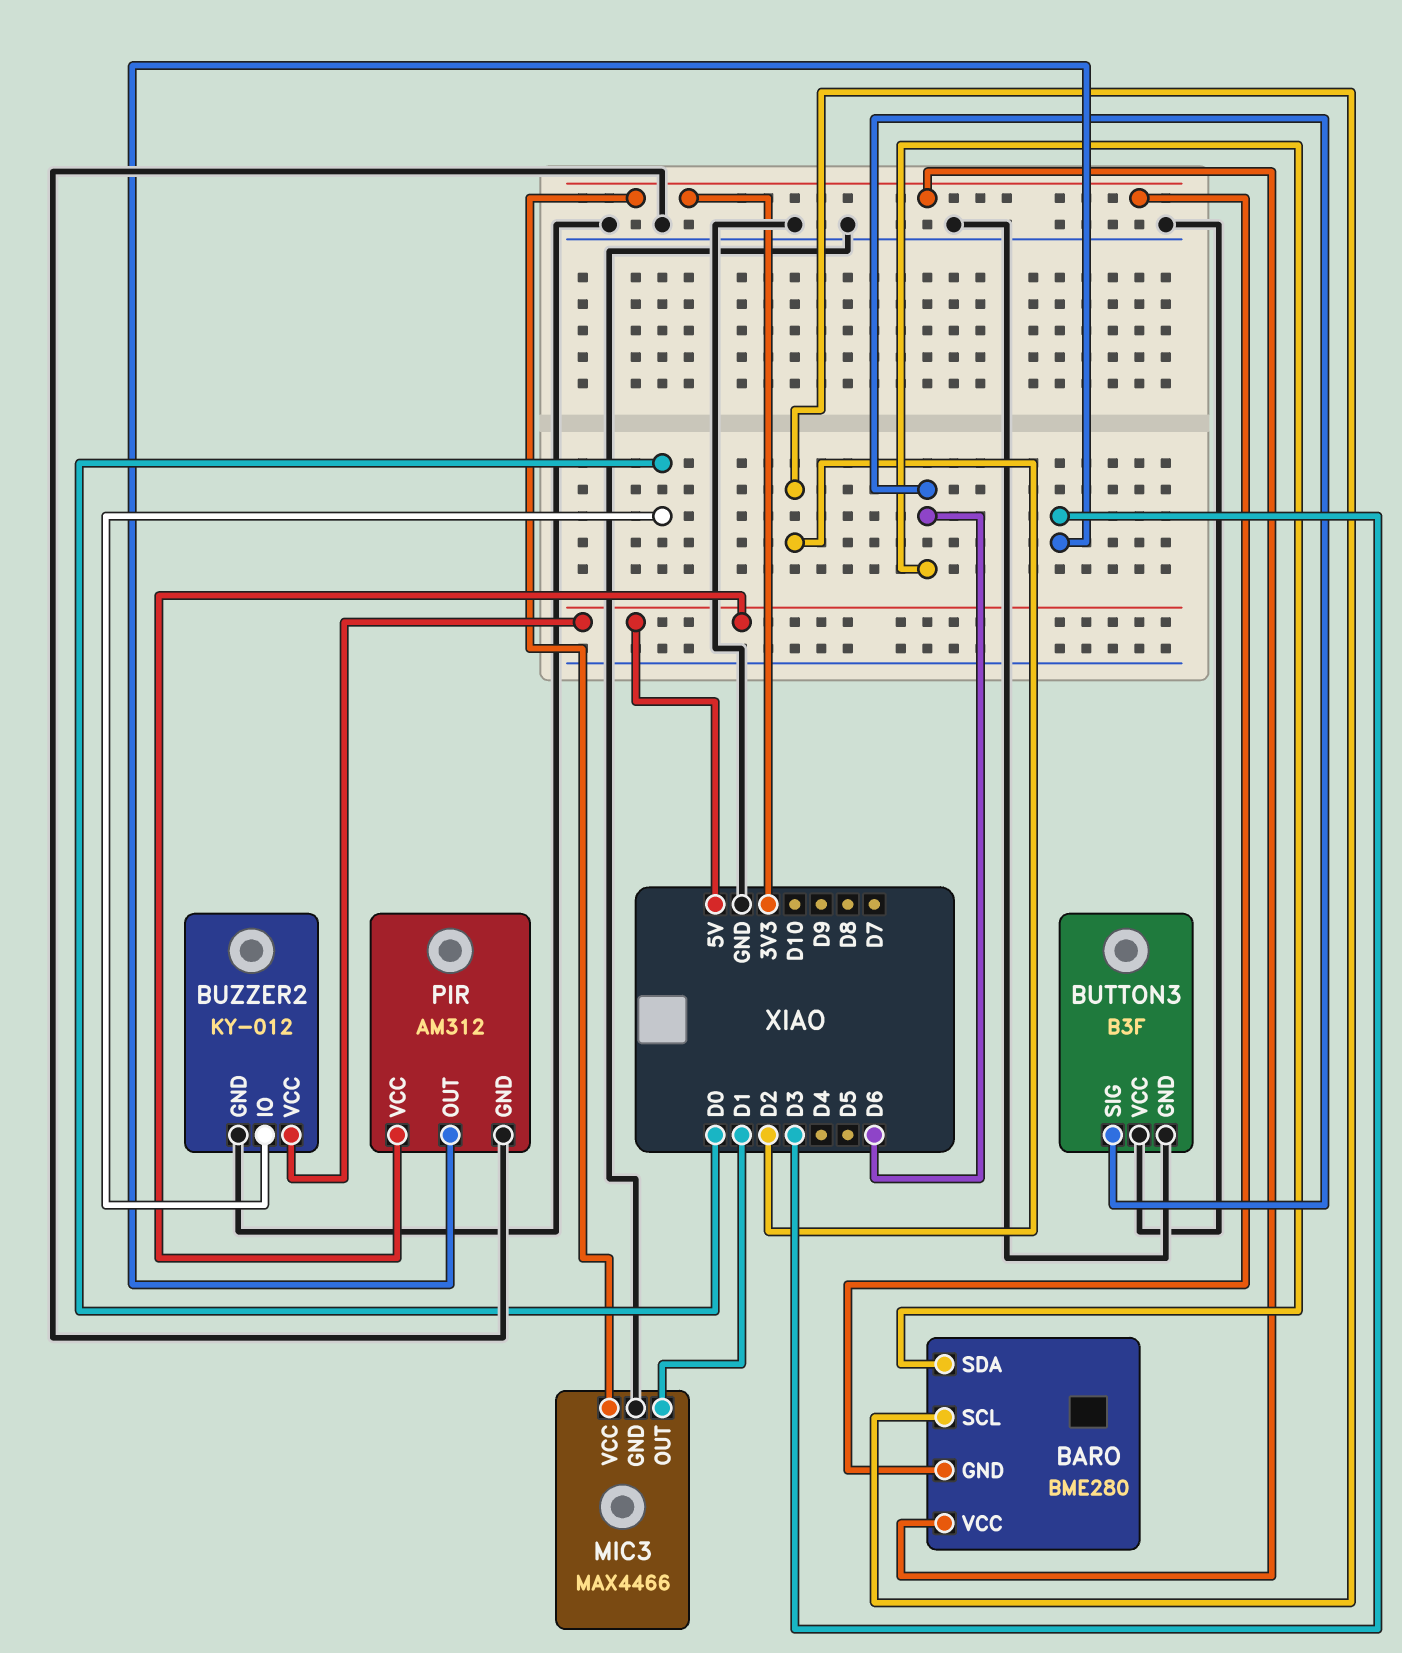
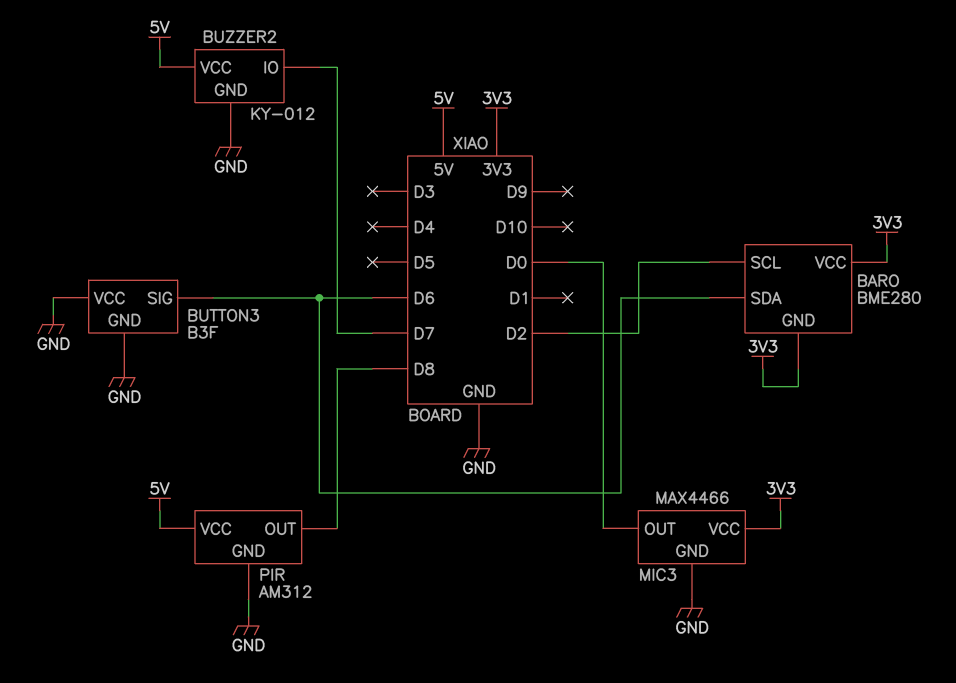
BUZZER2 pin IO: D0 -> D7
MIC3 pin OUT: D1 -> D0
PIR pin OUT: D3 -> D8

